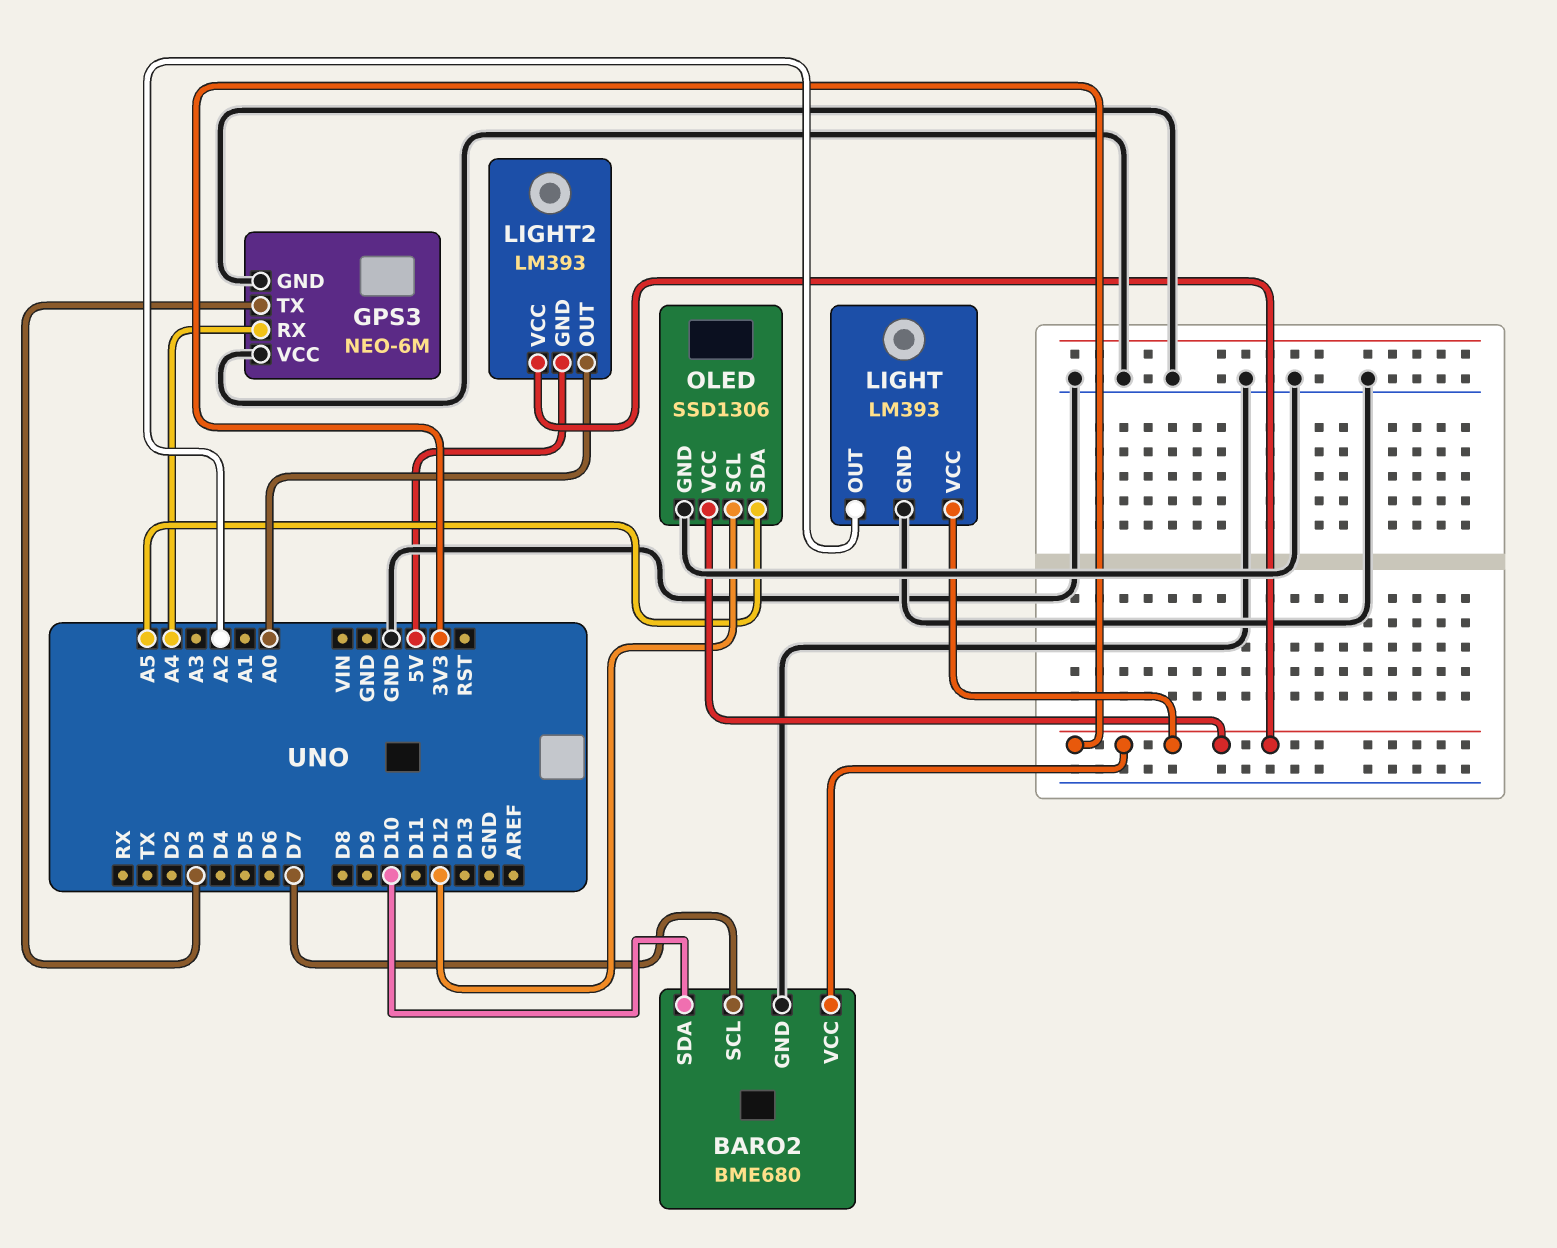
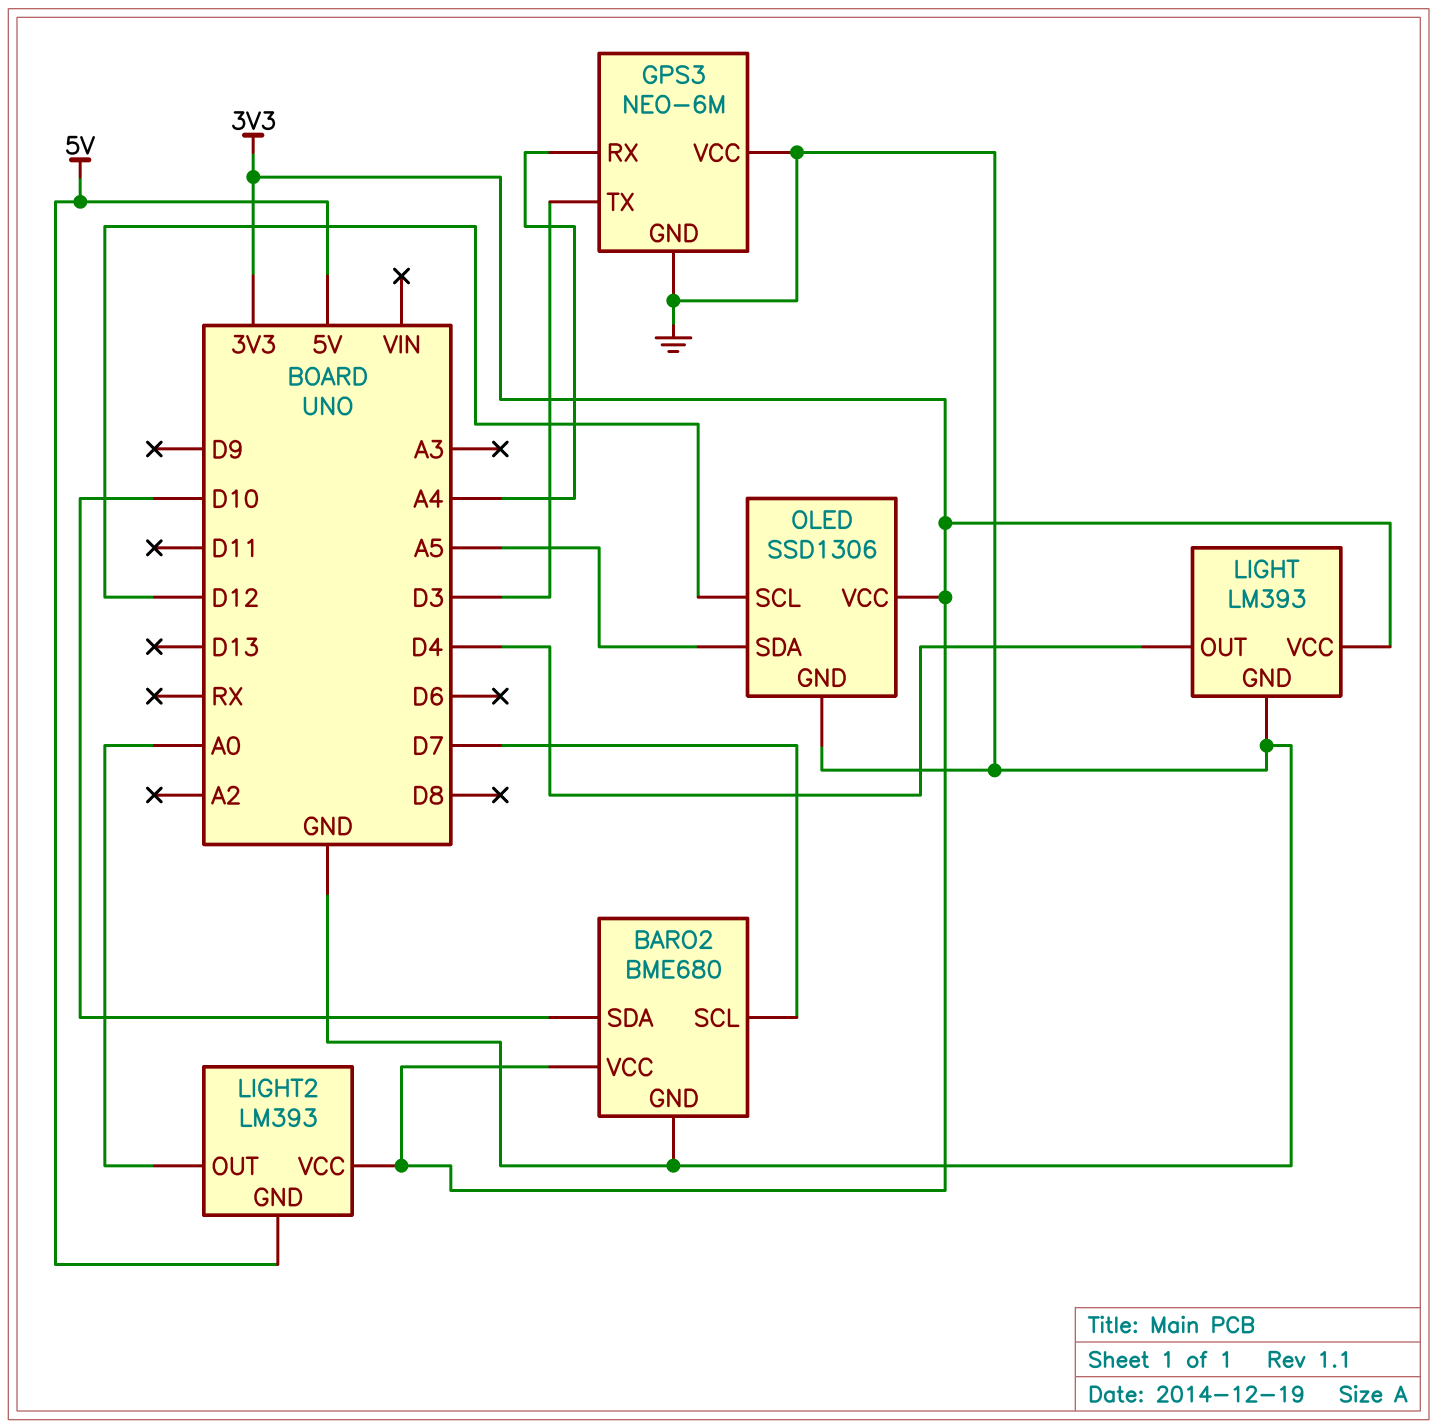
LIGHT pin OUT: A2 -> D4

